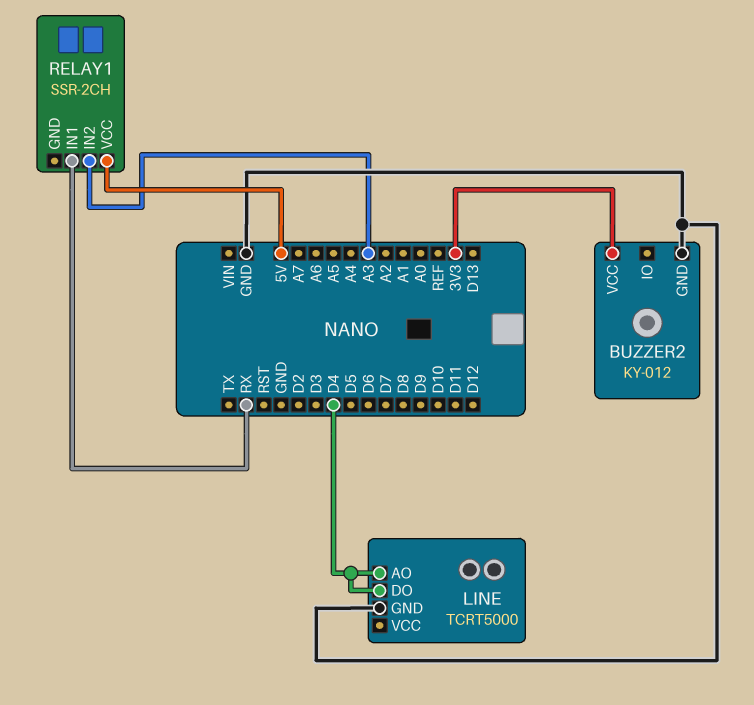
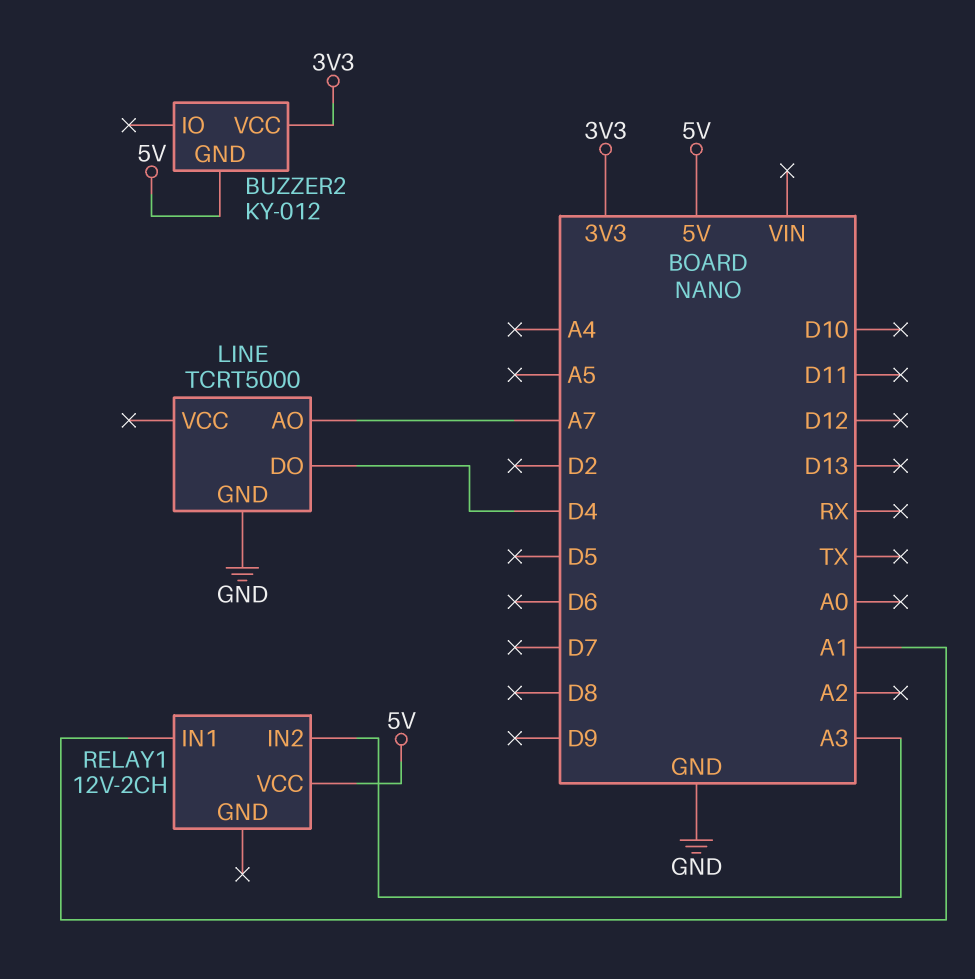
BUZZER2 pin GND: GND -> 5V
LINE pin AO: D4 -> A7
RELAY1: SSR-2CH -> 12V-2CH
RELAY1 pin IN1: RX -> A1

